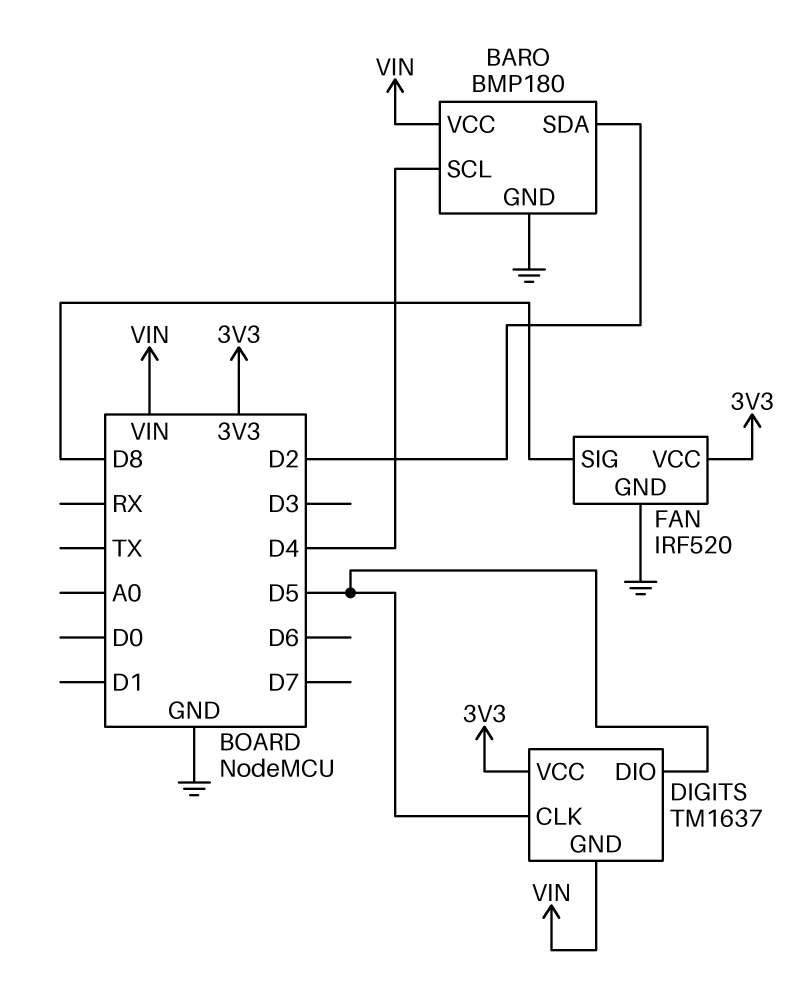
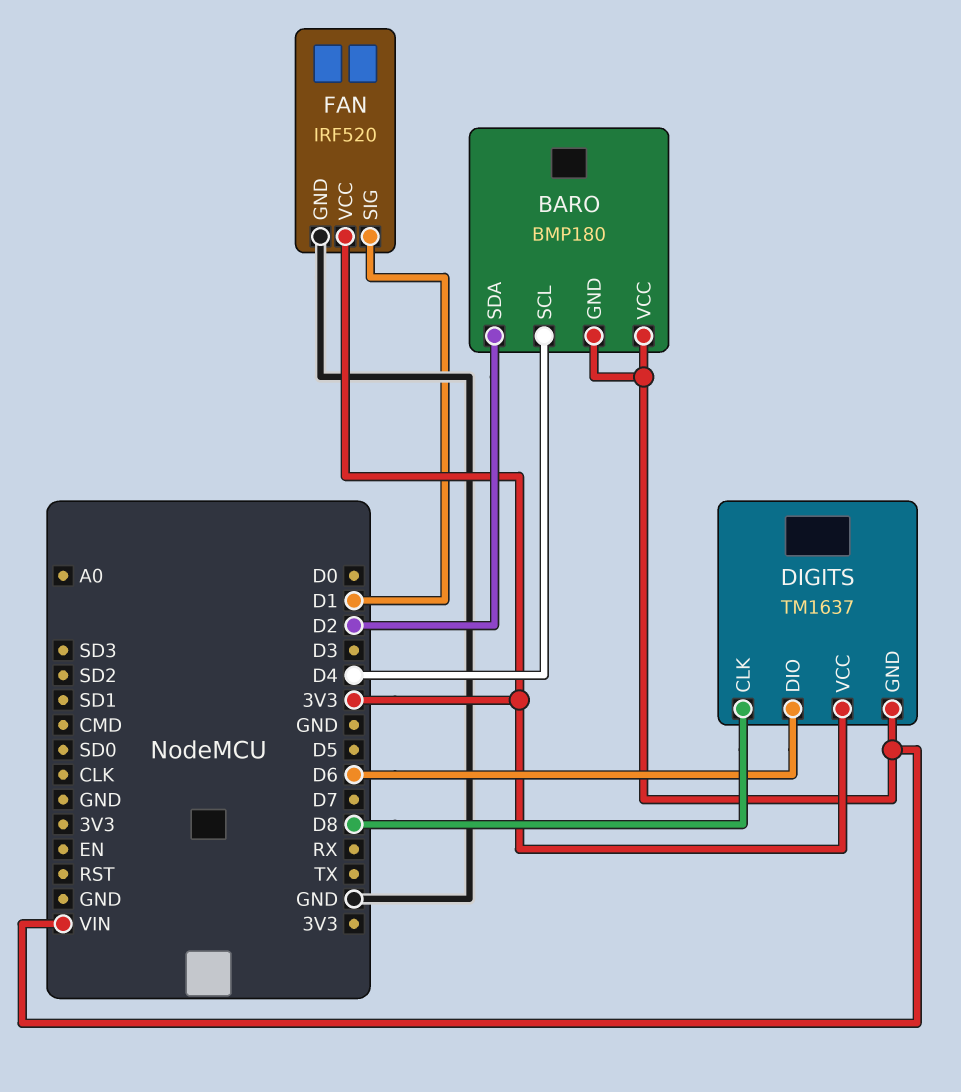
BARO pin GND: GND -> VIN
DIGITS pin CLK: D5 -> D8
DIGITS pin DIO: D5 -> D6
FAN pin SIG: D8 -> D1

